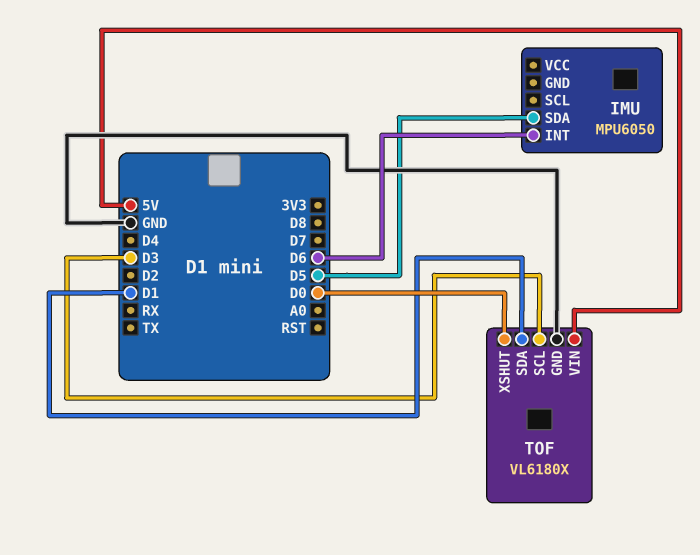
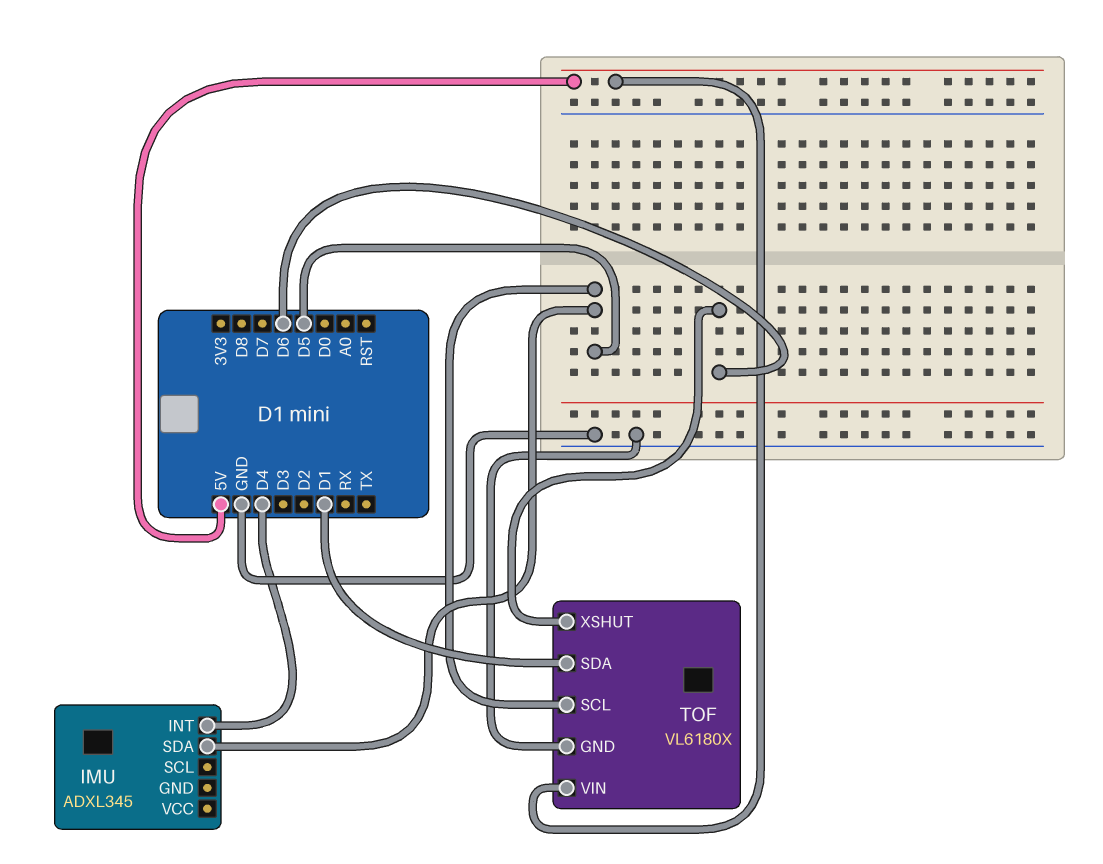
IMU: MPU6050 -> ADXL345
IMU pin INT: D6 -> D4
TOF pin SCL: D3 -> D5
TOF pin XSHUT: D0 -> D6

